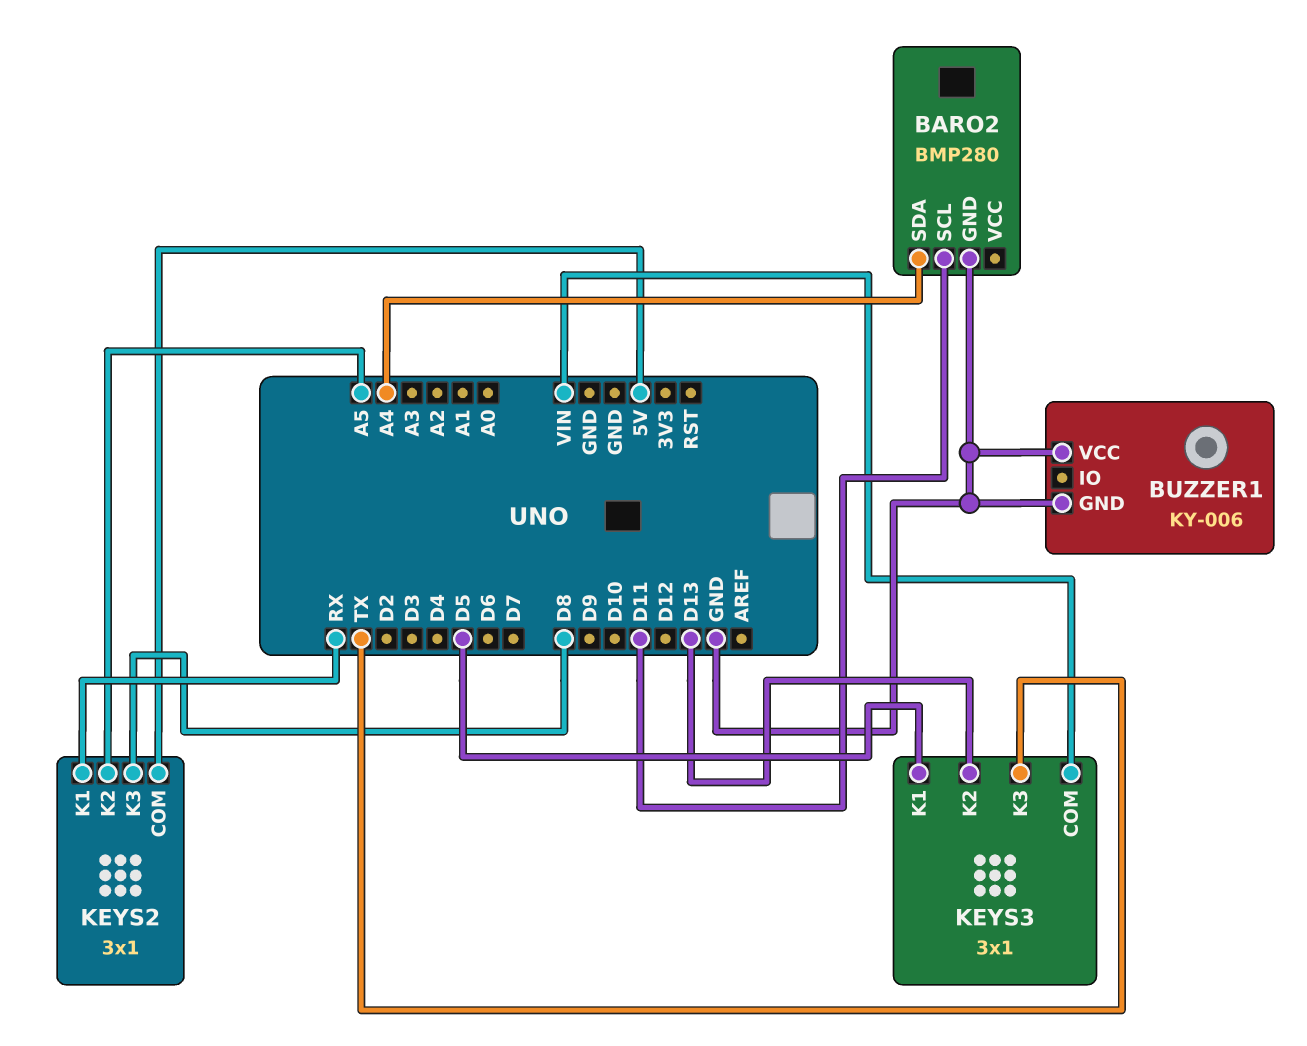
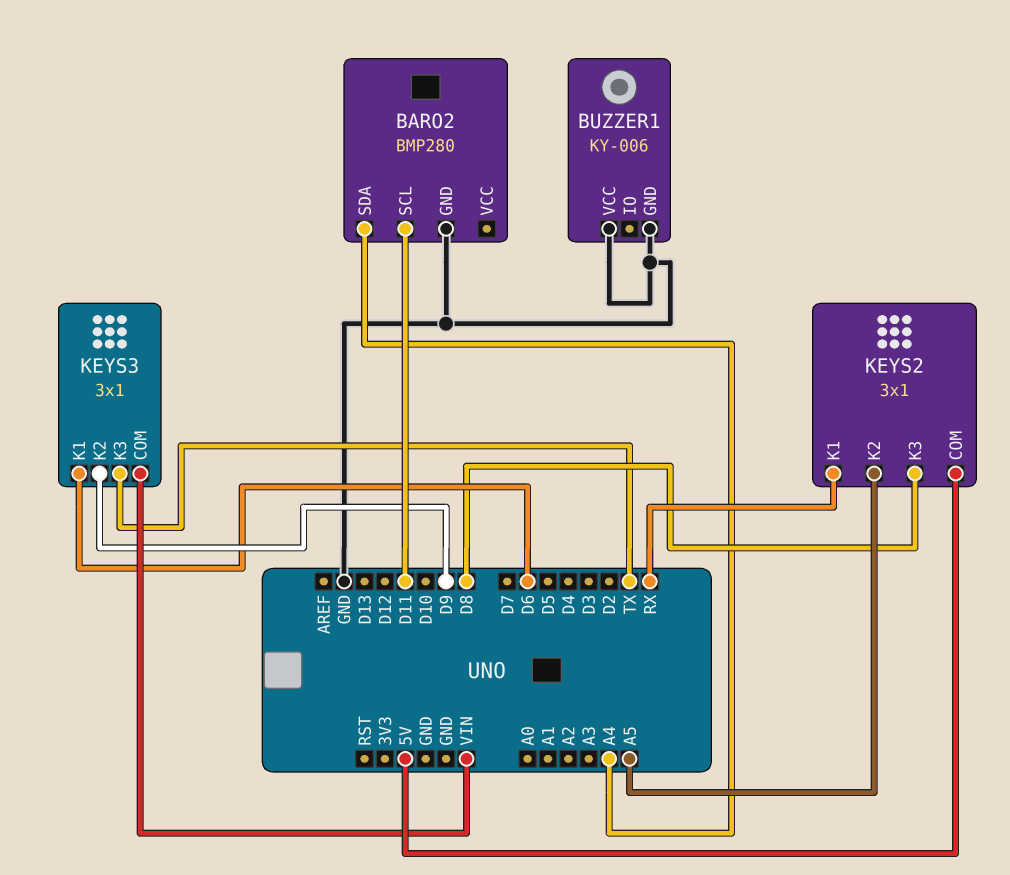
KEYS3 pin K1: D5 -> D6
KEYS3 pin K2: D13 -> D9

